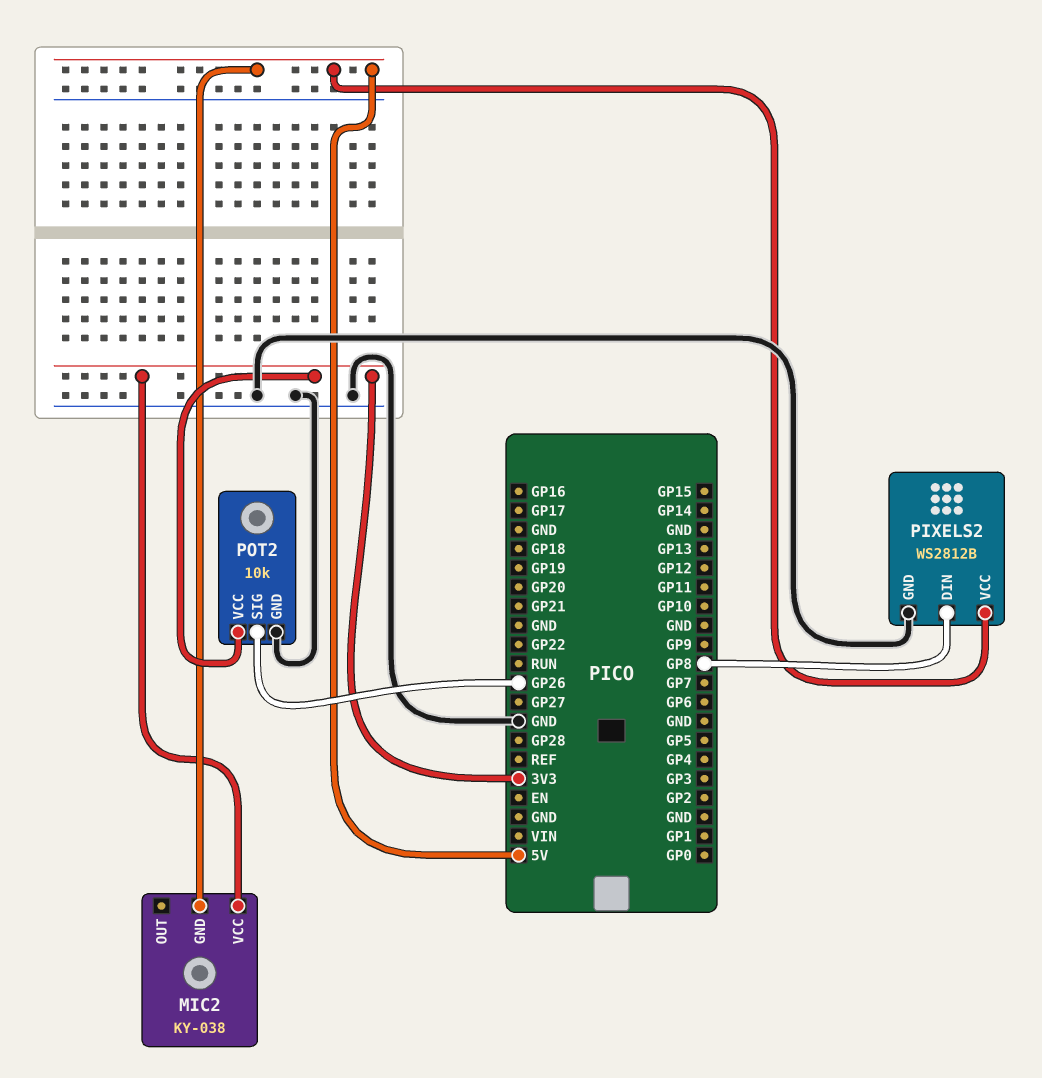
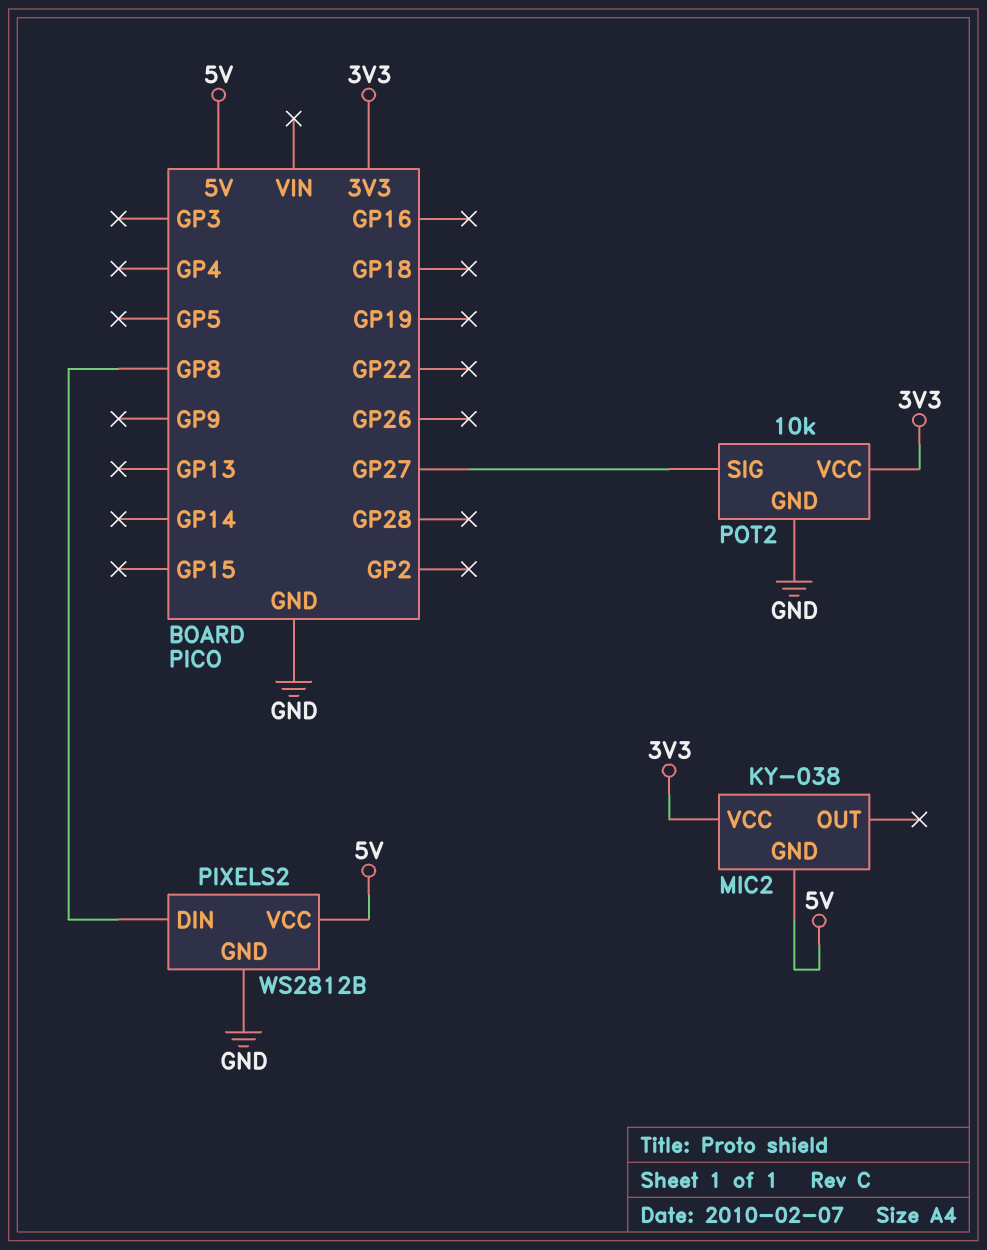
POT2 pin SIG: GP26 -> GP27

